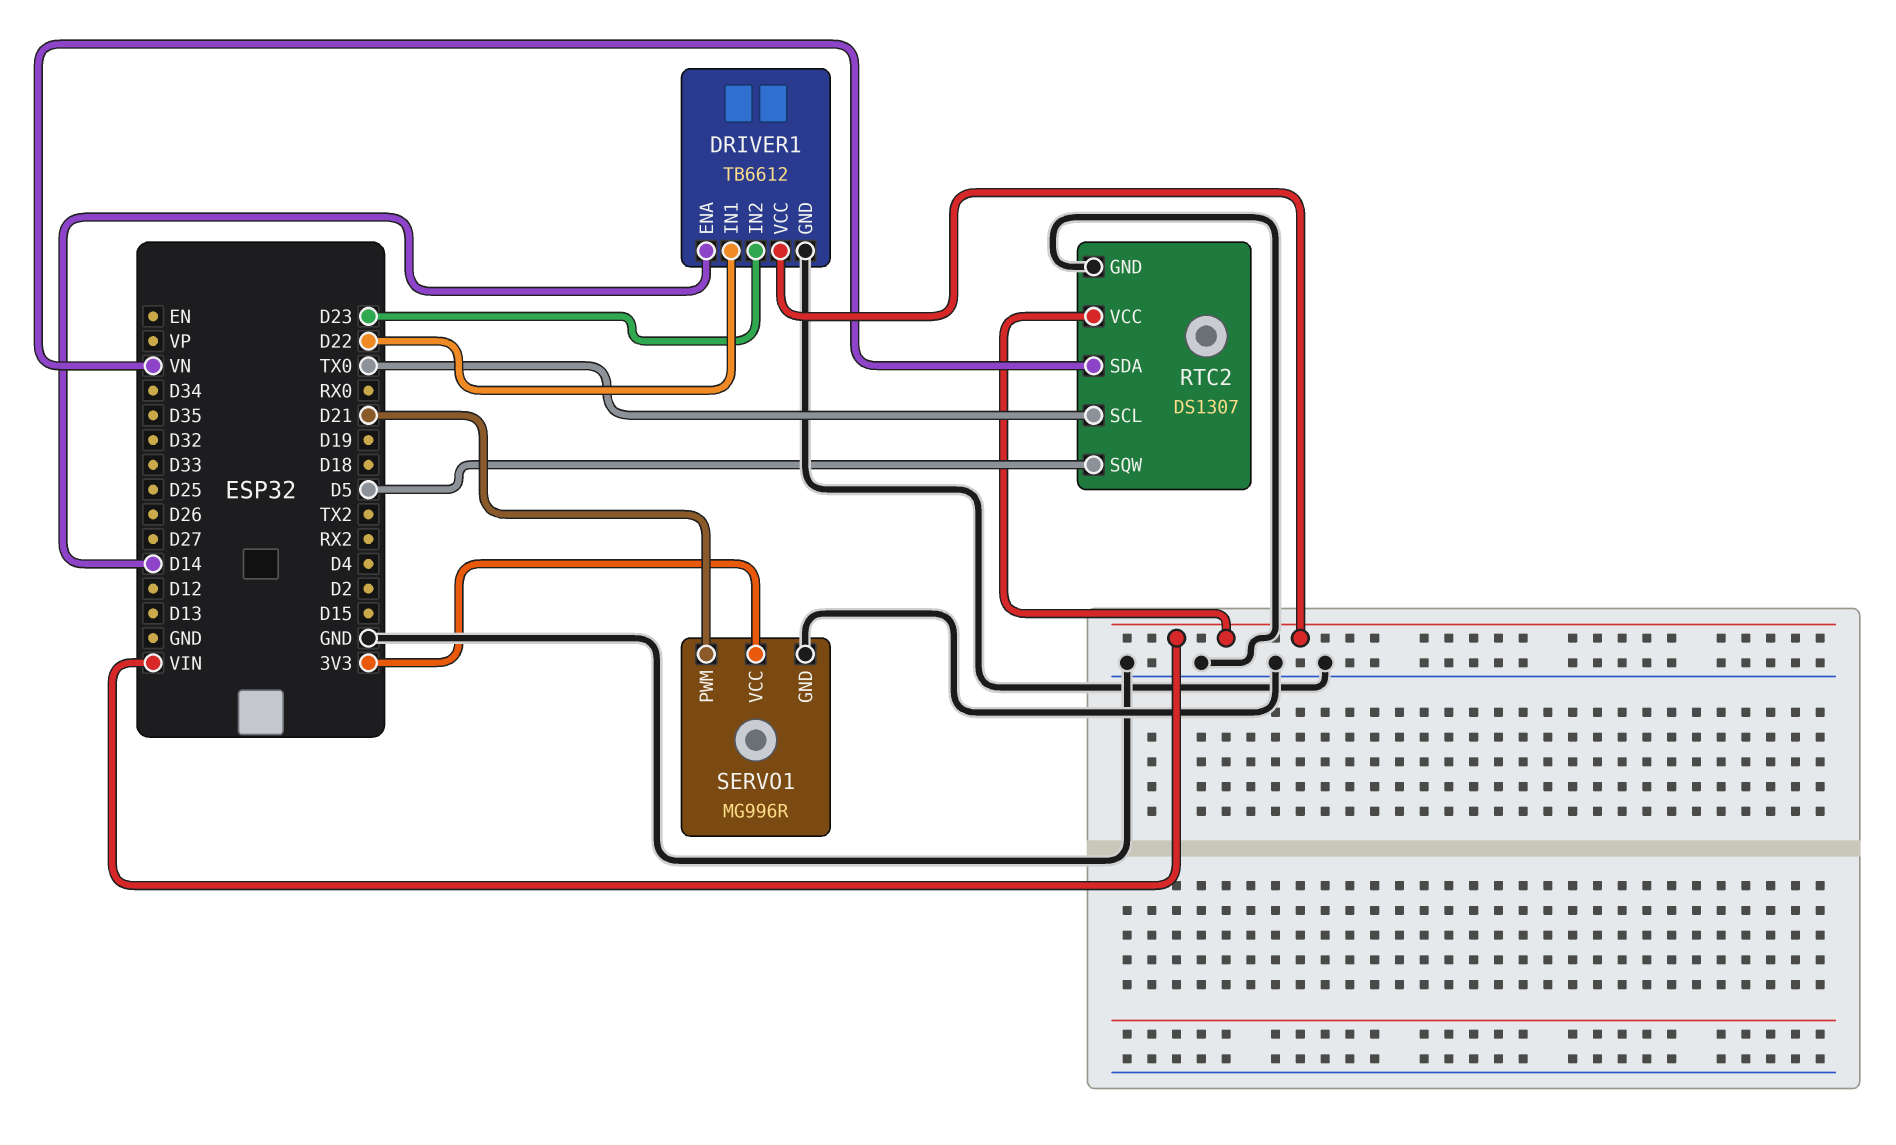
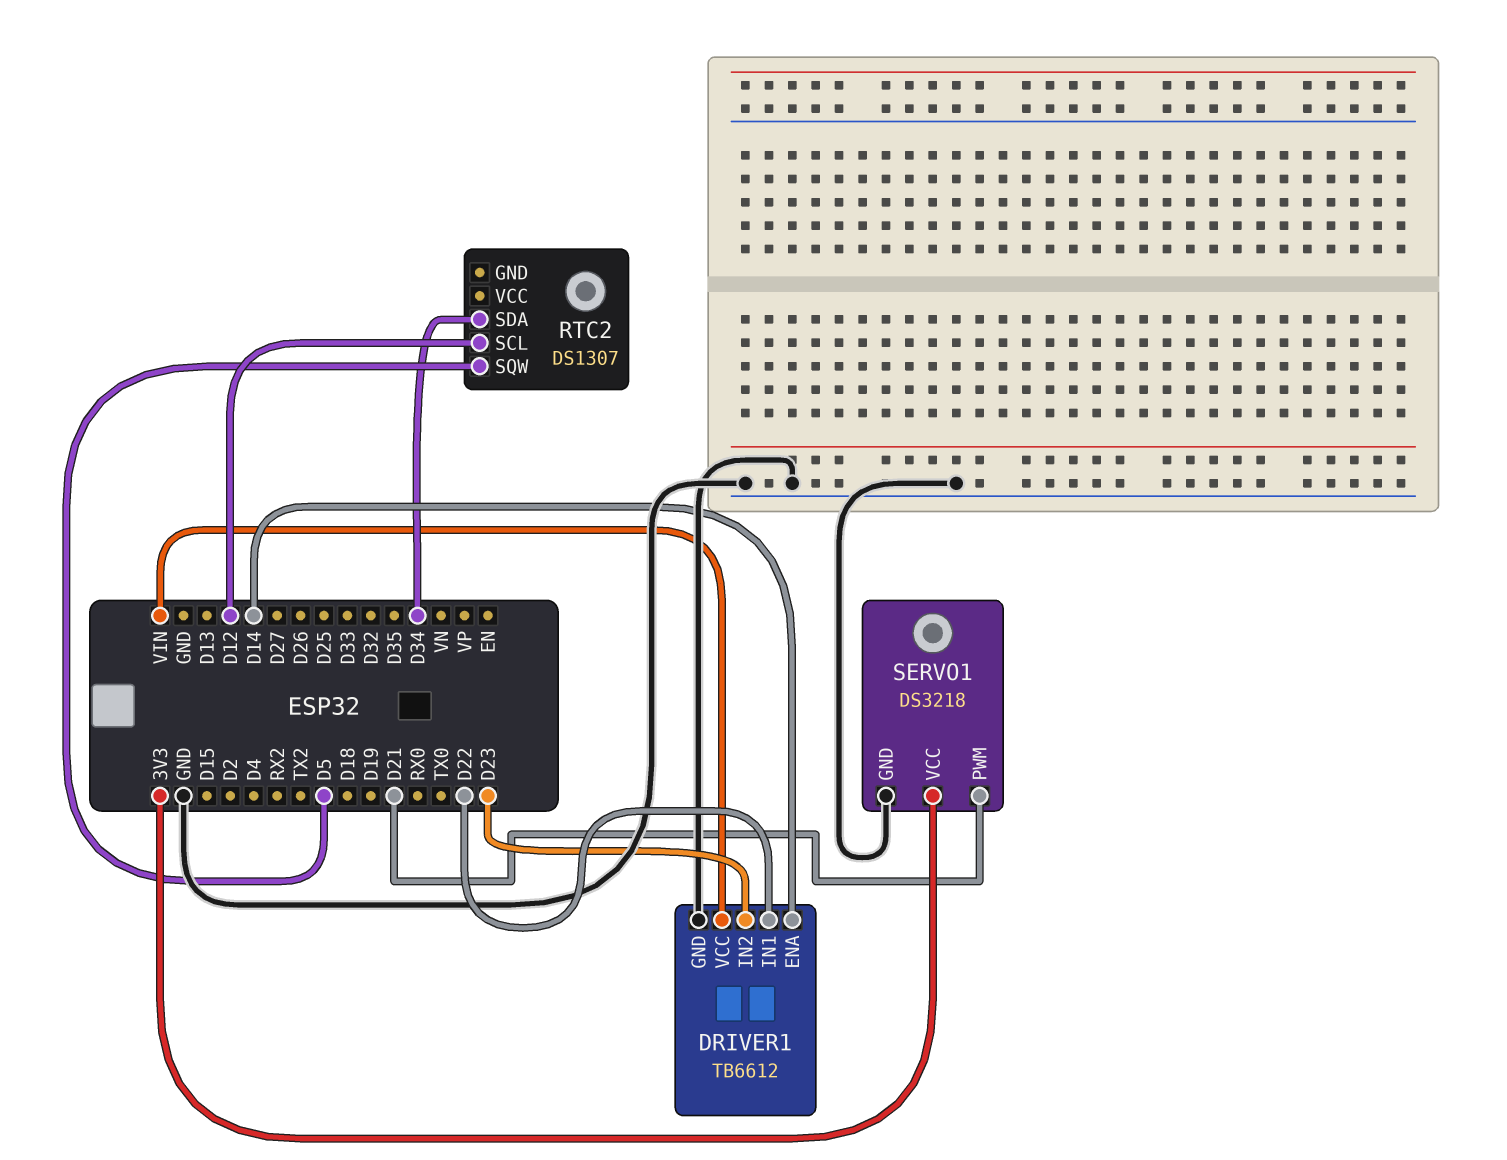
RTC2 pin GND: GND -> none
RTC2 pin SCL: TX0 -> D12
RTC2 pin SDA: VN -> D34
RTC2 pin VCC: VIN -> none
SERVO1: MG996R -> DS3218

